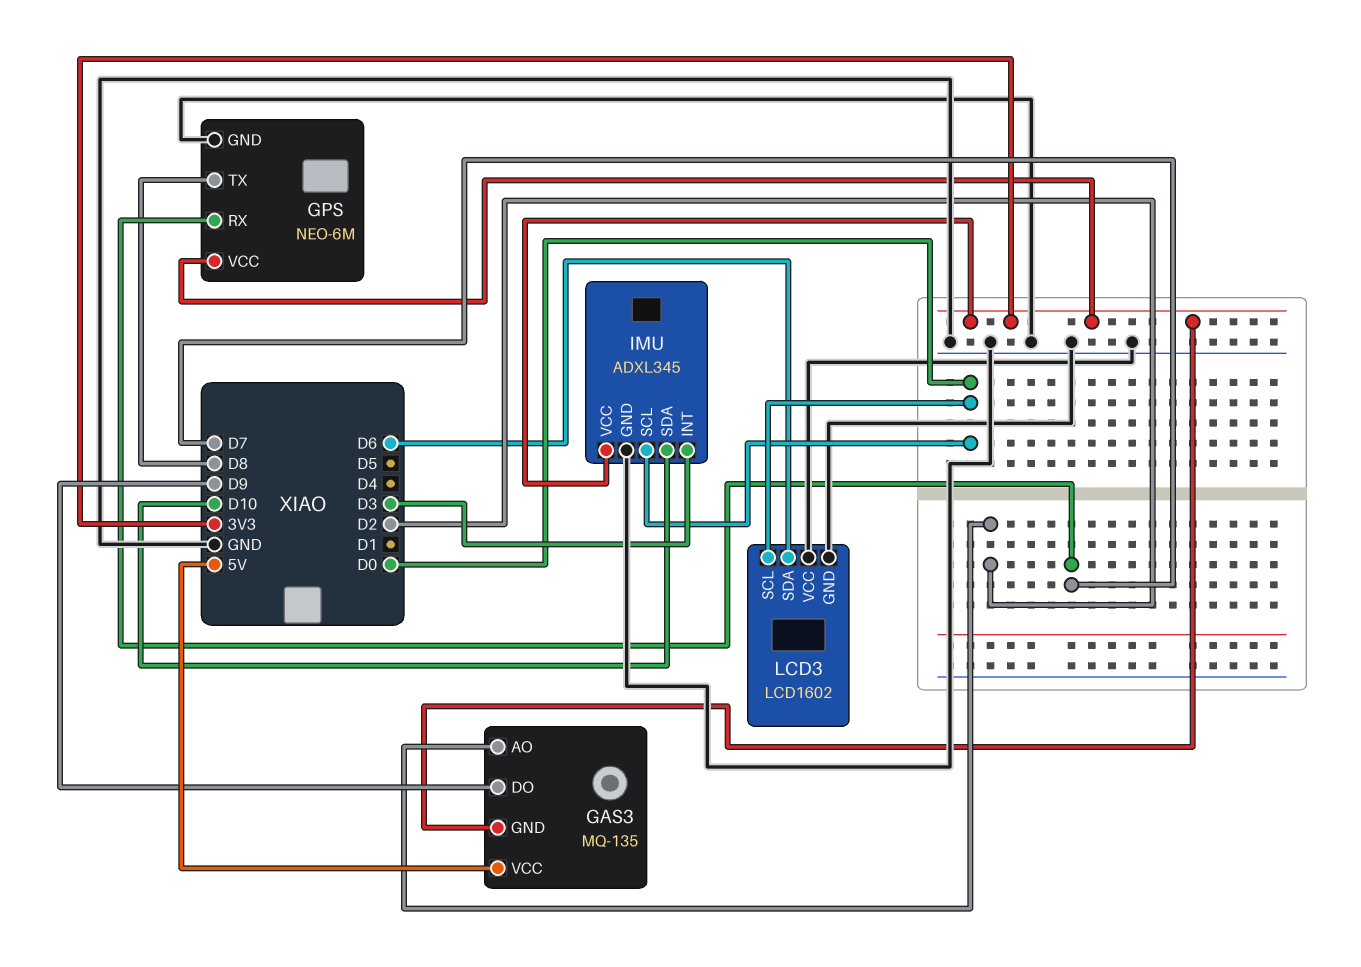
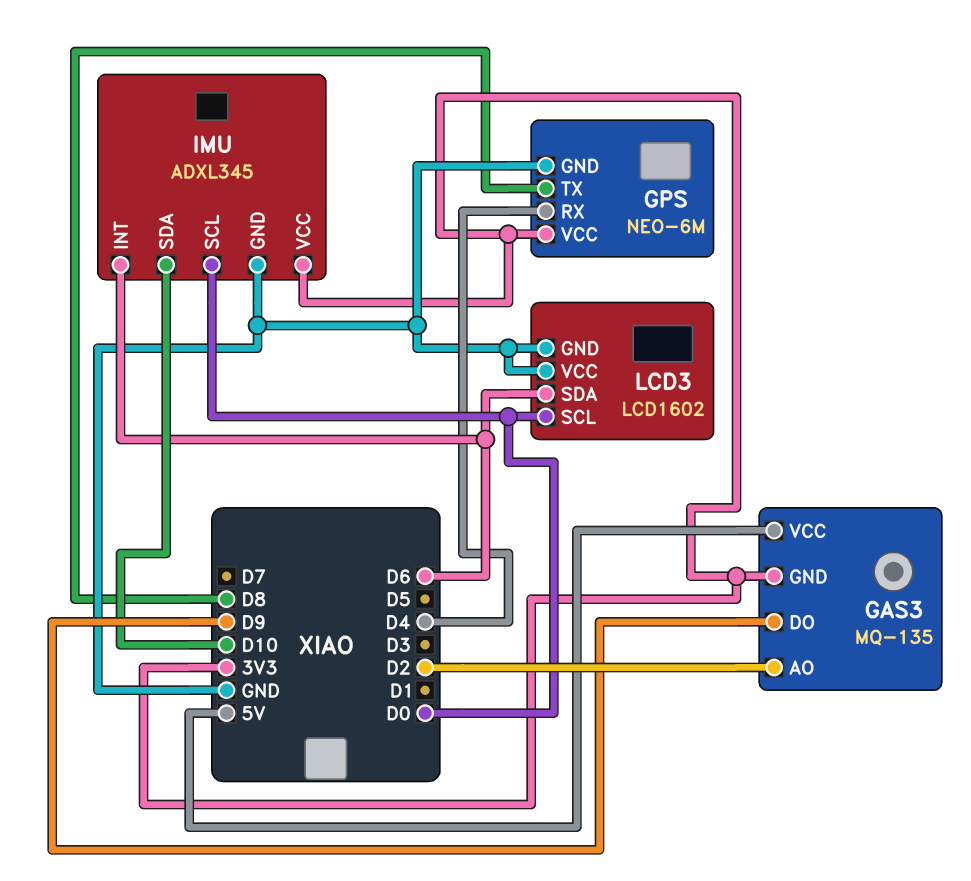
GPS pin RX: D7 -> D4
IMU pin INT: D3 -> D6

